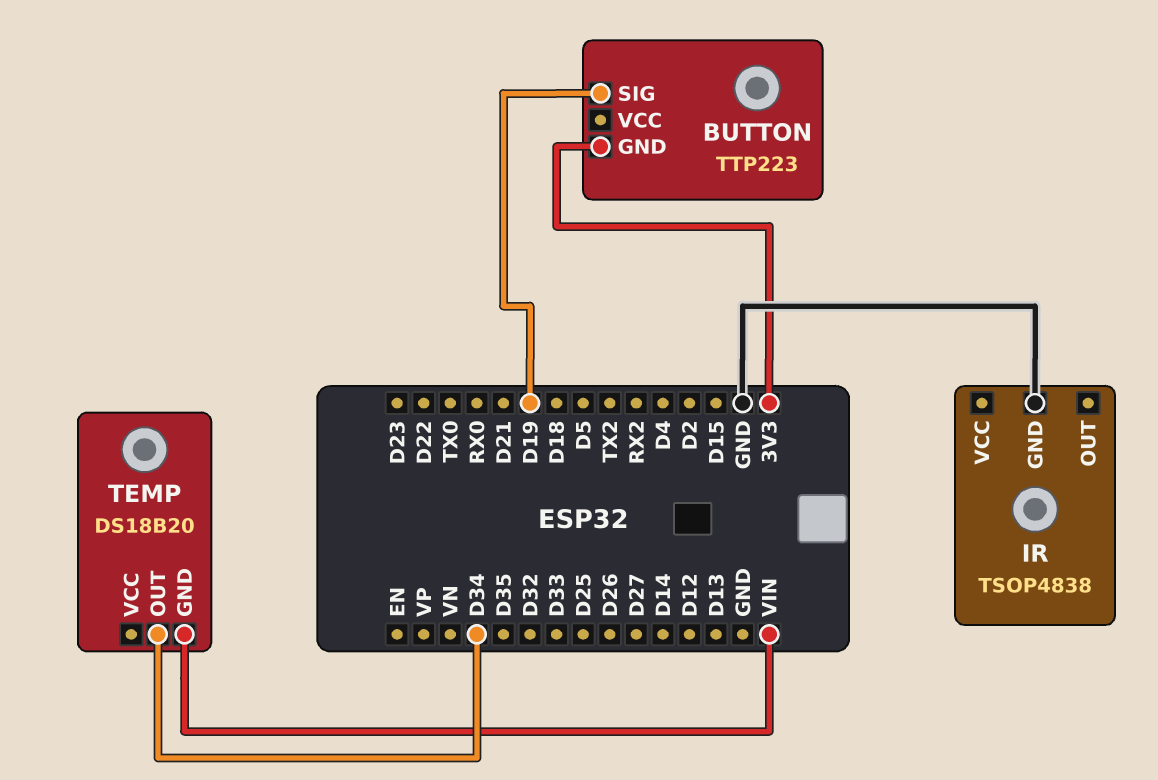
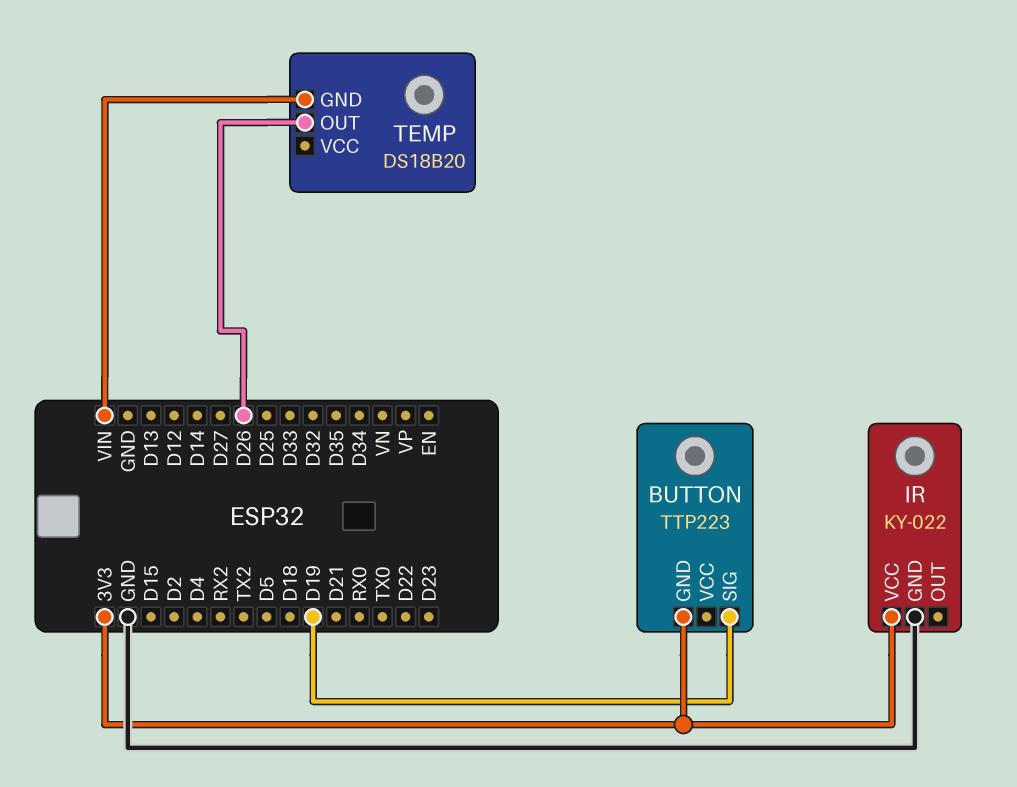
IR: TSOP4838 -> KY-022
IR pin VCC: none -> 3V3
TEMP pin OUT: D34 -> D26

